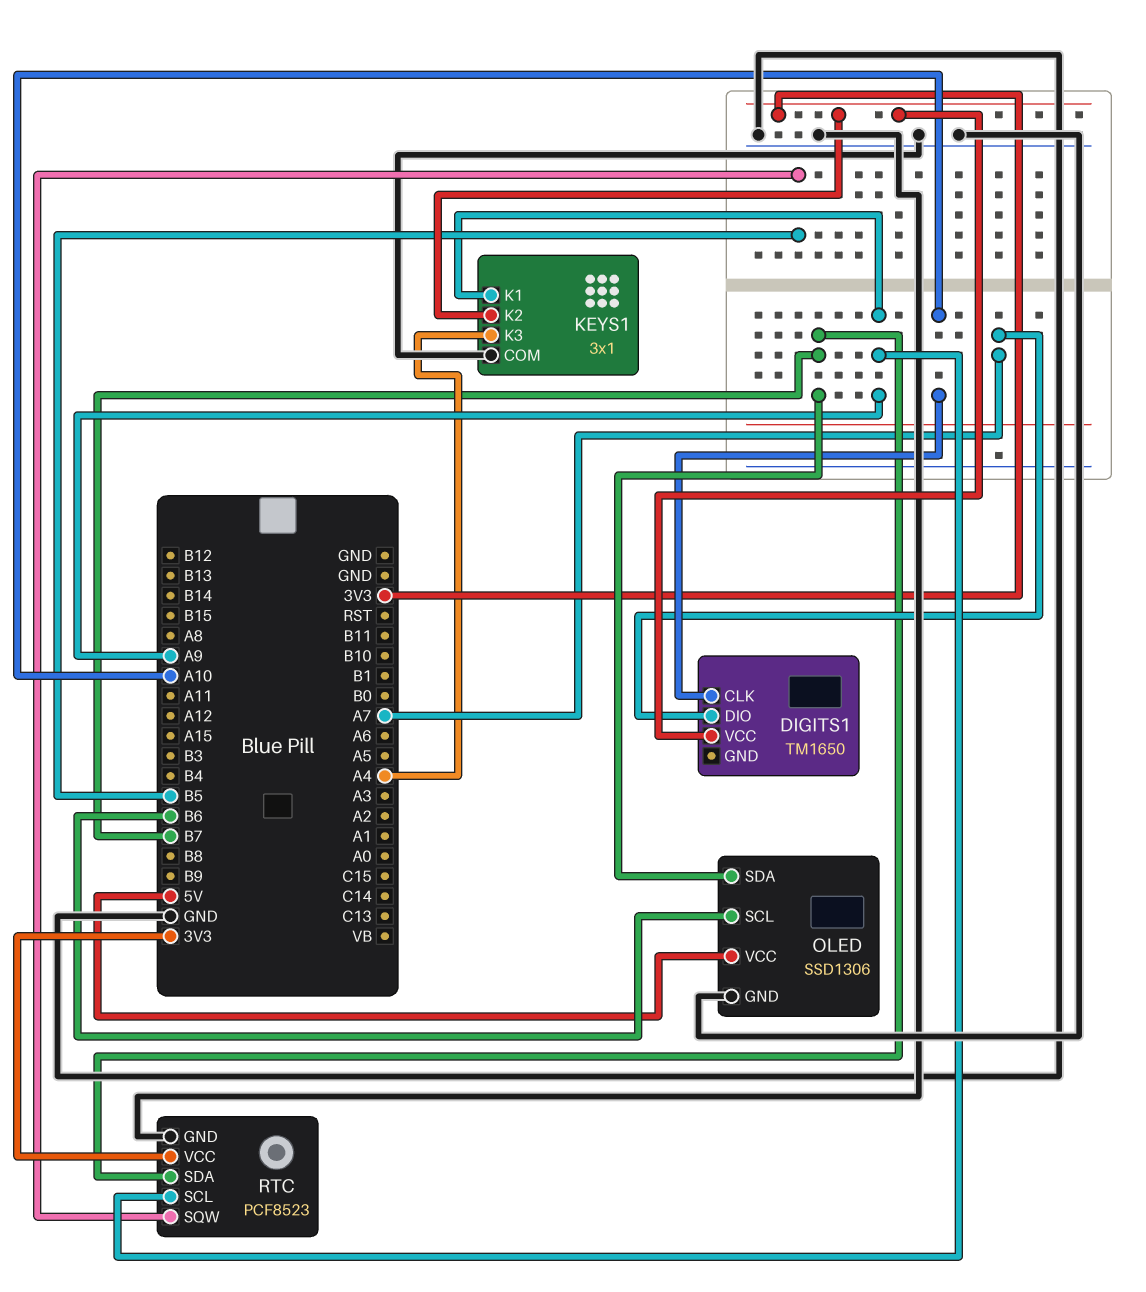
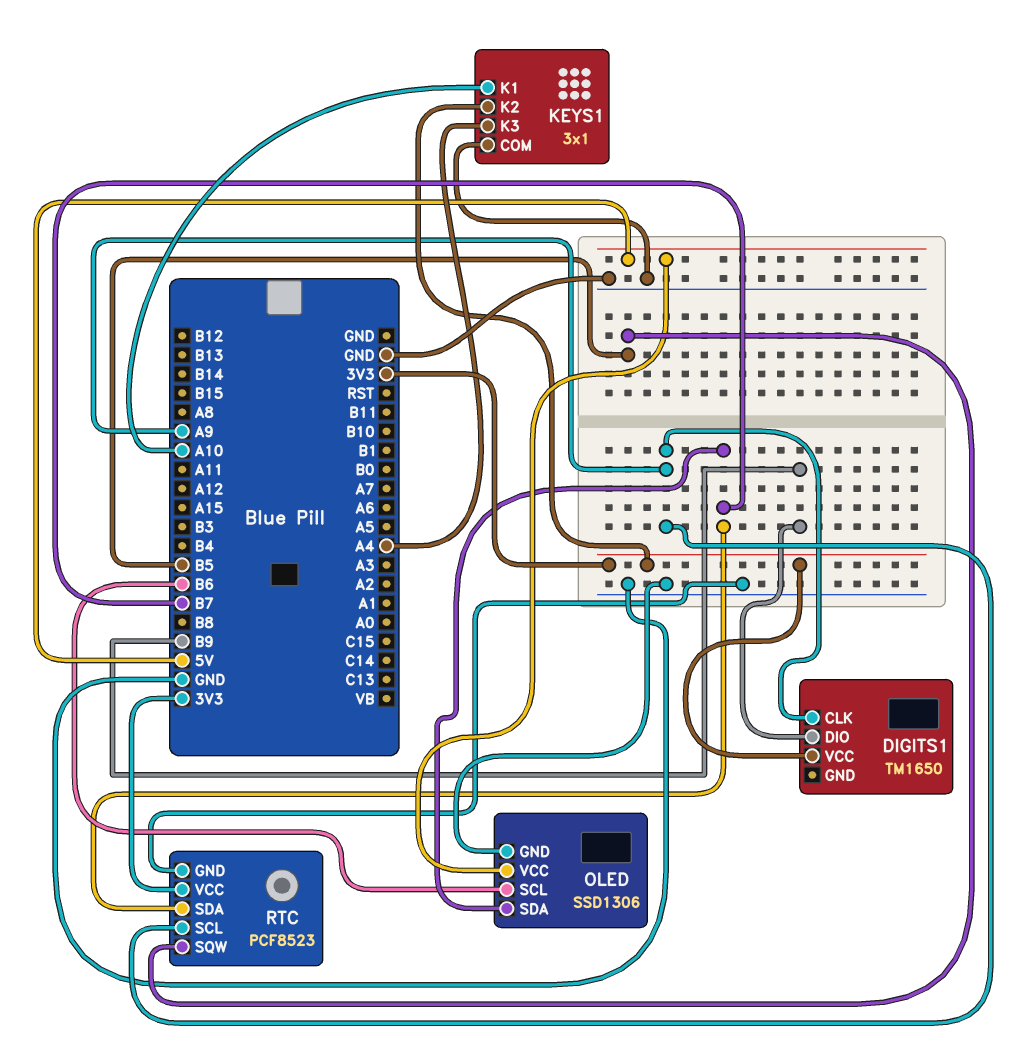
DIGITS1 pin CLK: A10 -> A9
DIGITS1 pin DIO: A7 -> B9
KEYS1 pin K1: A9 -> A10

